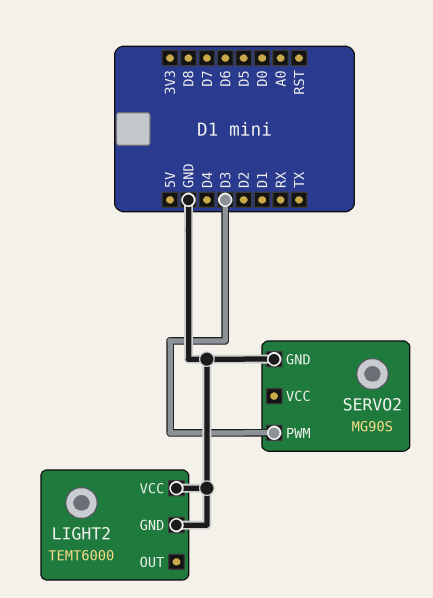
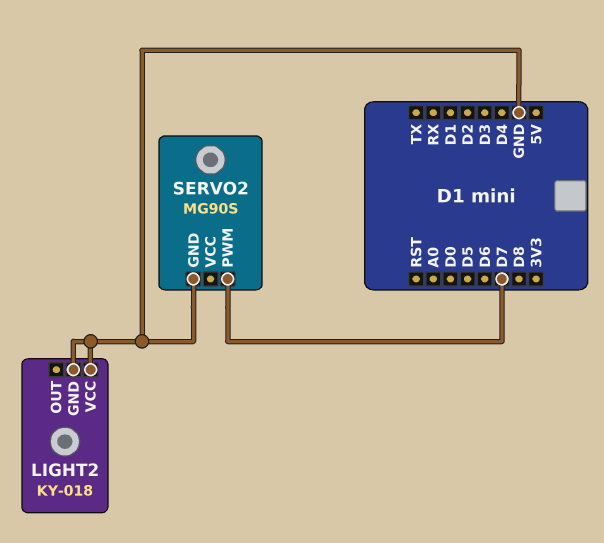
LIGHT2: TEMT6000 -> KY-018
SERVO2 pin PWM: D3 -> D7

